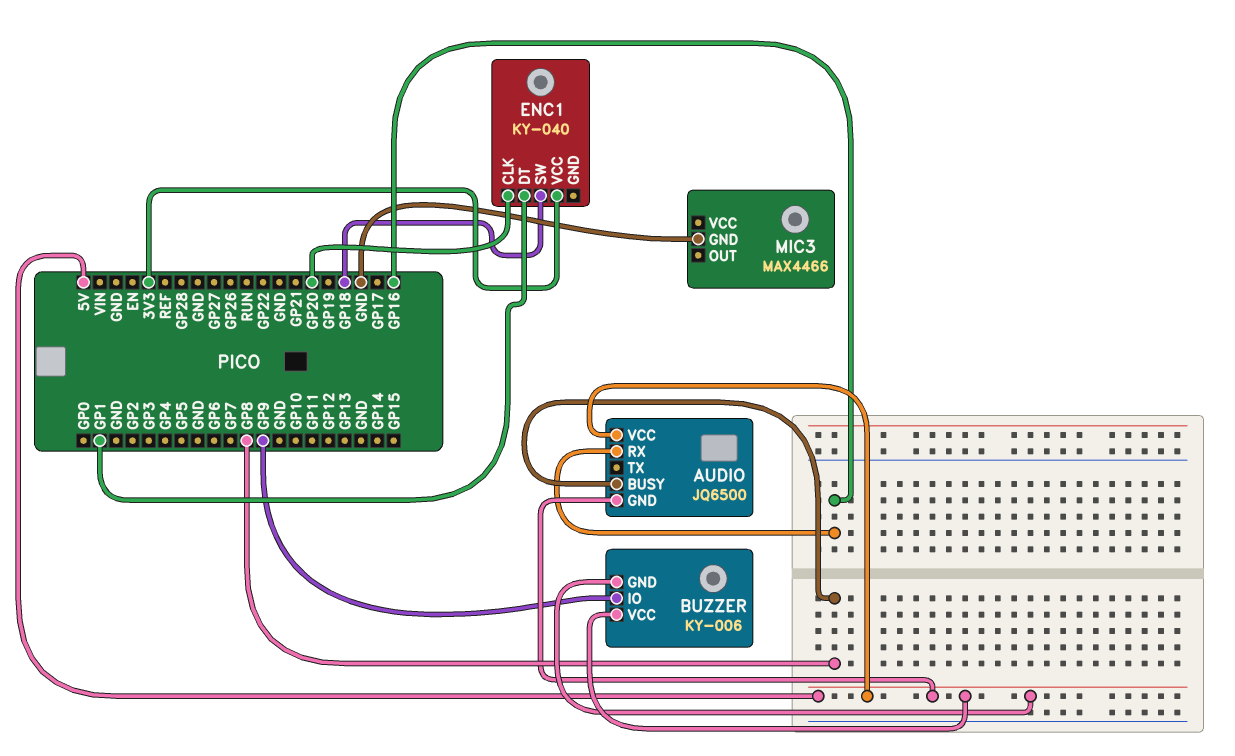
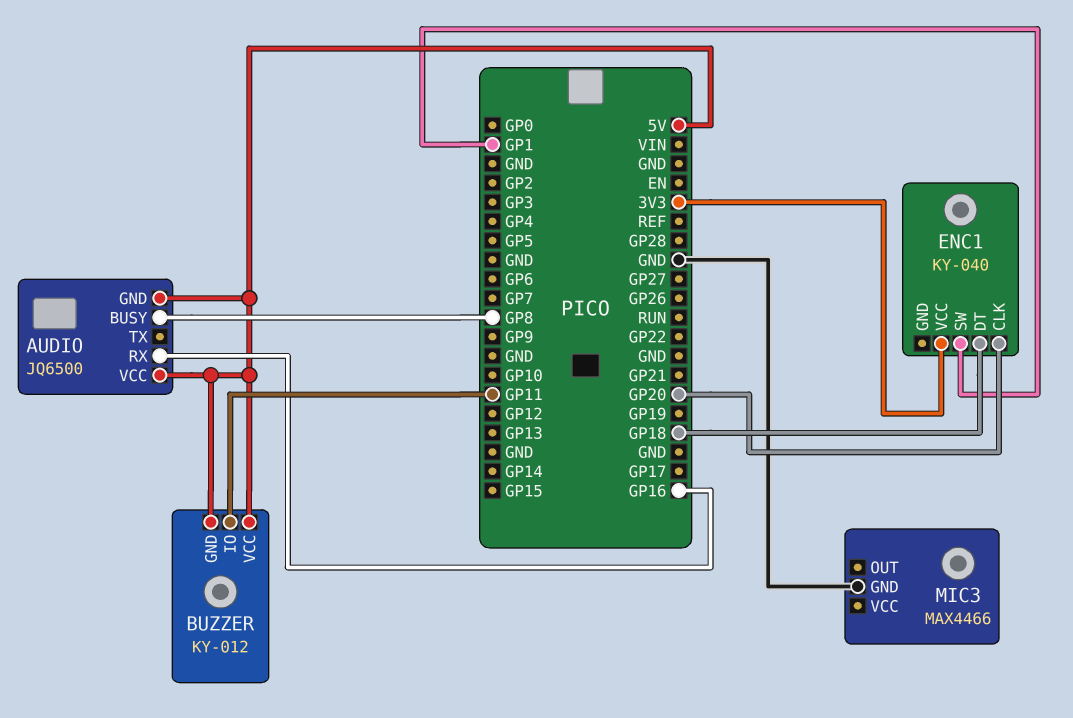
BUZZER: KY-006 -> KY-012
BUZZER pin IO: GP9 -> GP11
ENC1 pin DT: GP1 -> GP18
ENC1 pin SW: GP18 -> GP1

